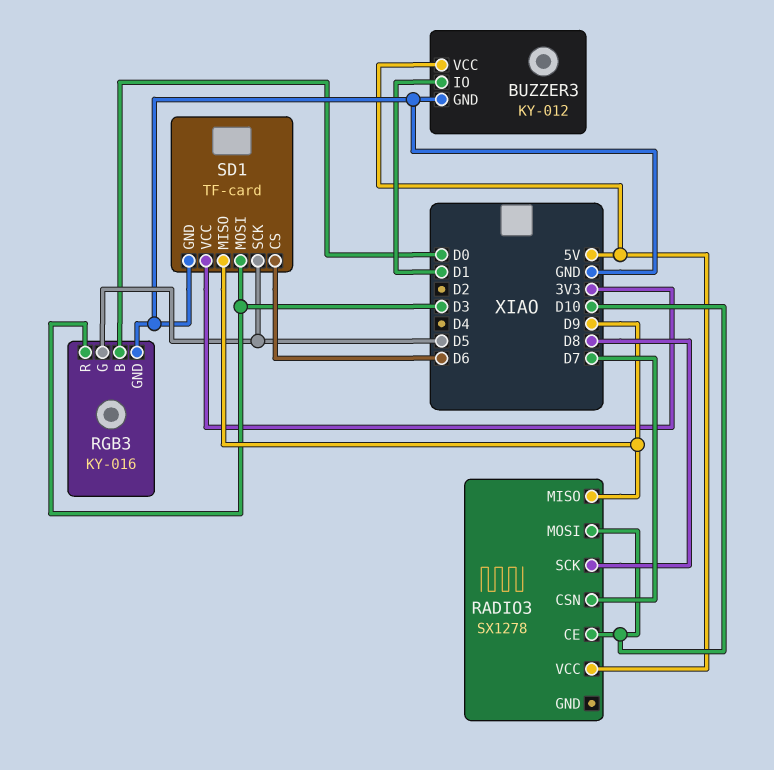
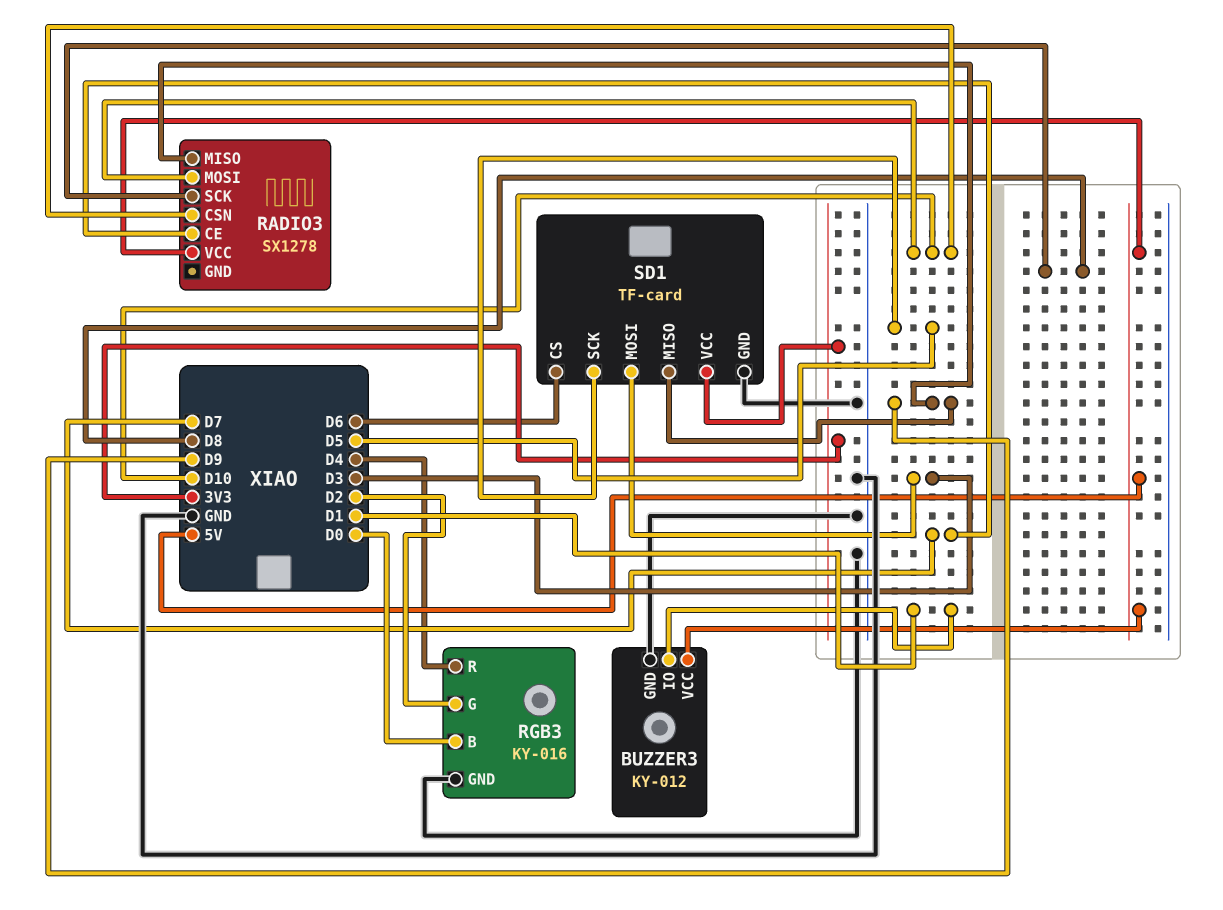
RADIO3 pin CE: D10 -> D7
RADIO3 pin CSN: D7 -> D10
RGB3 pin G: D5 -> D2
RGB3 pin R: D3 -> D4

